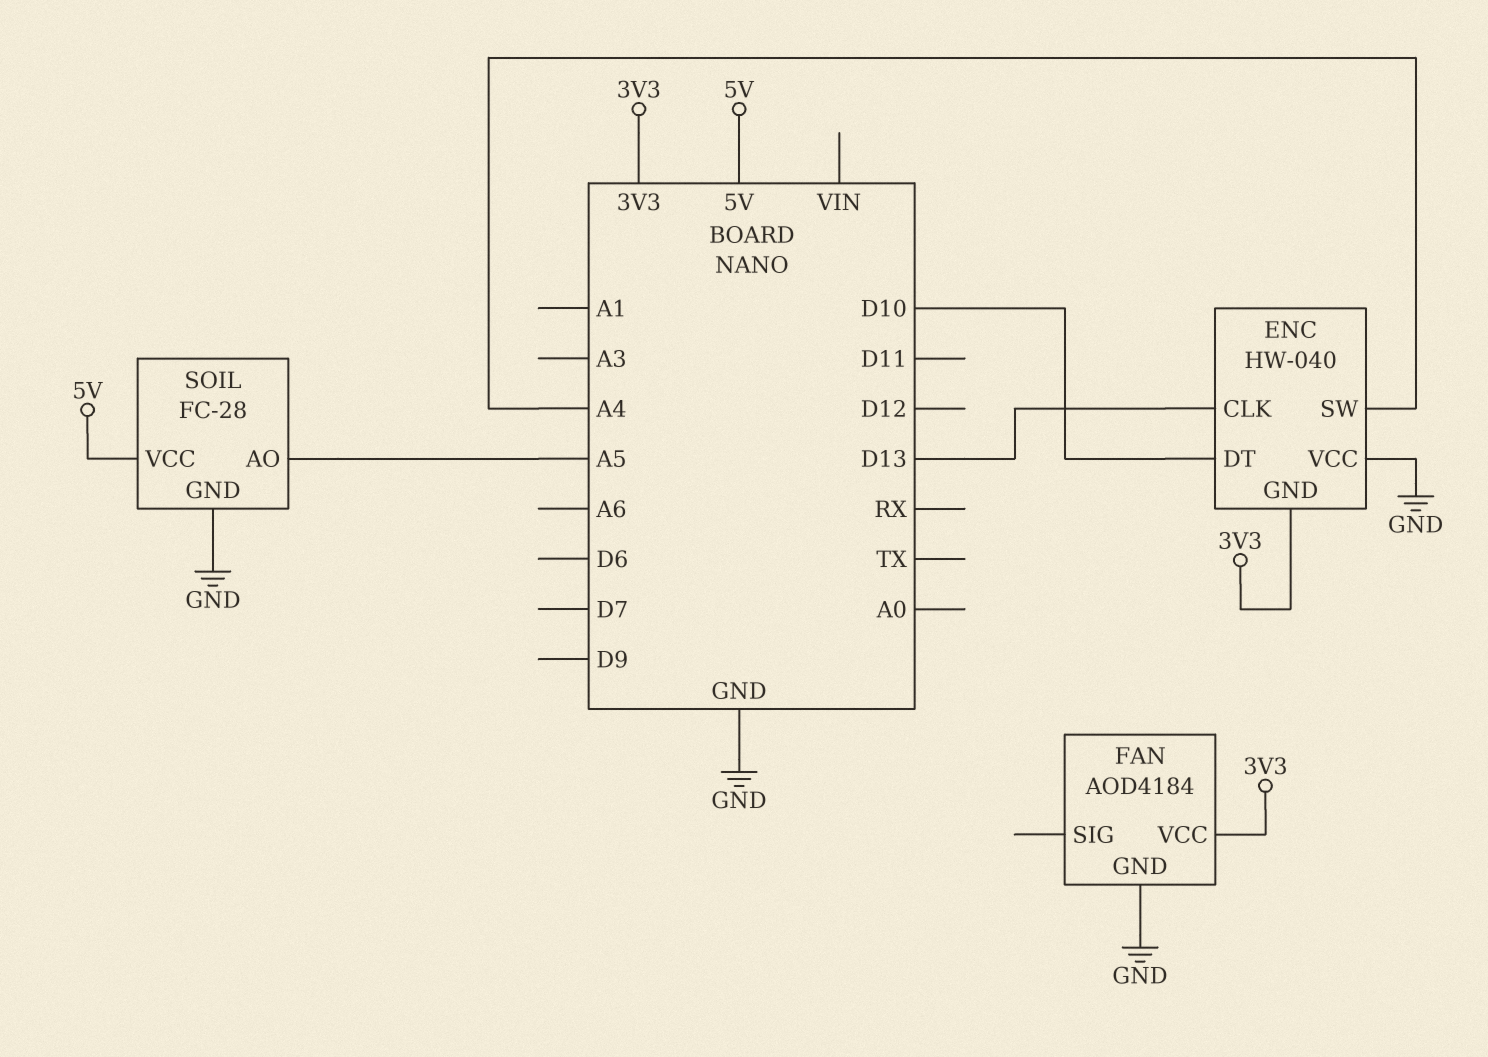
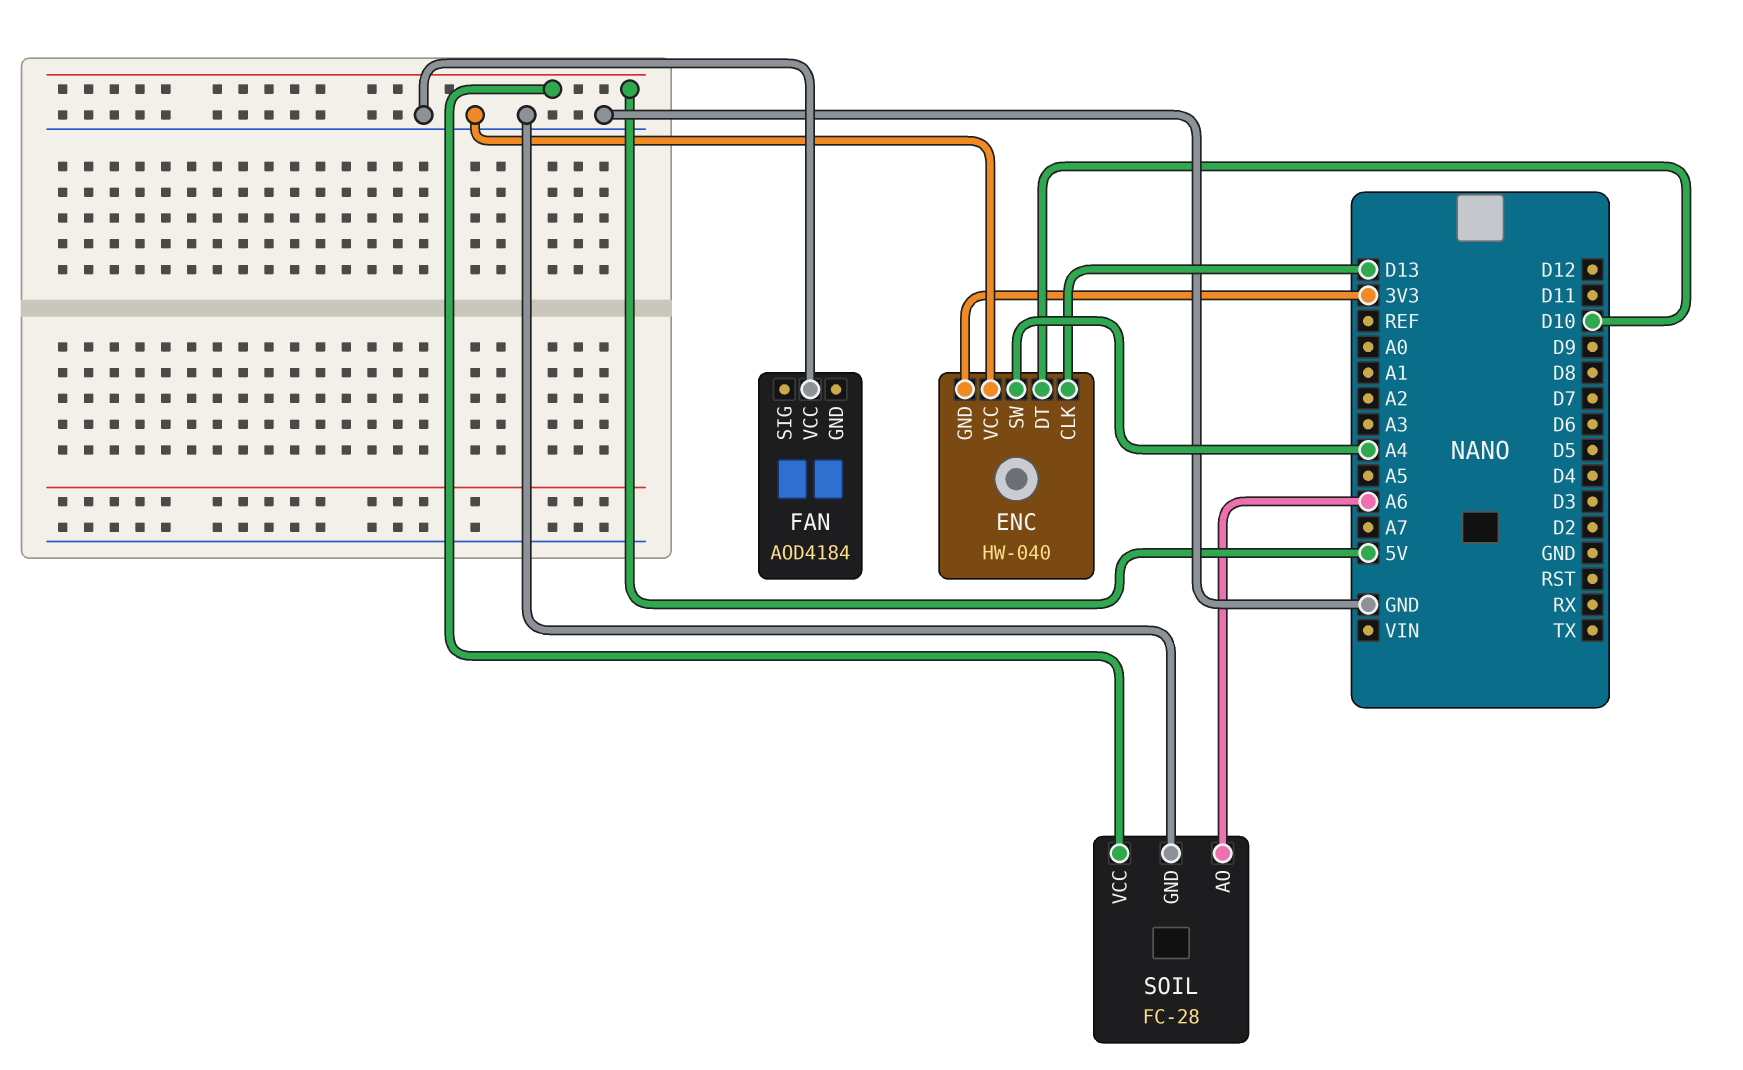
FAN pin GND: GND -> none
FAN pin VCC: 3V3 -> GND
SOIL pin AO: A5 -> A6

